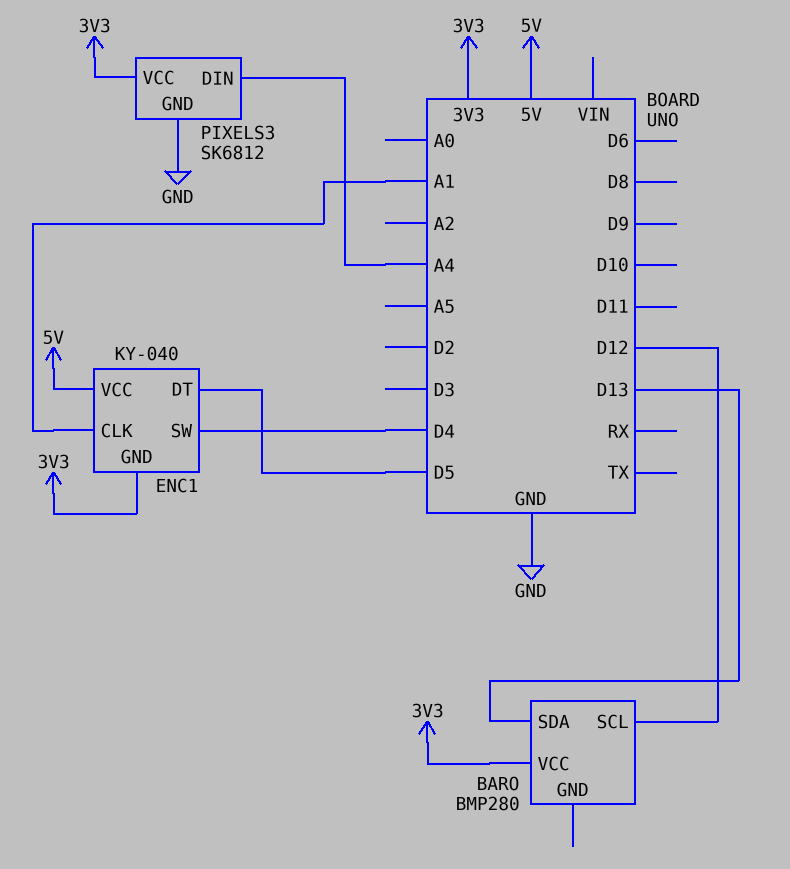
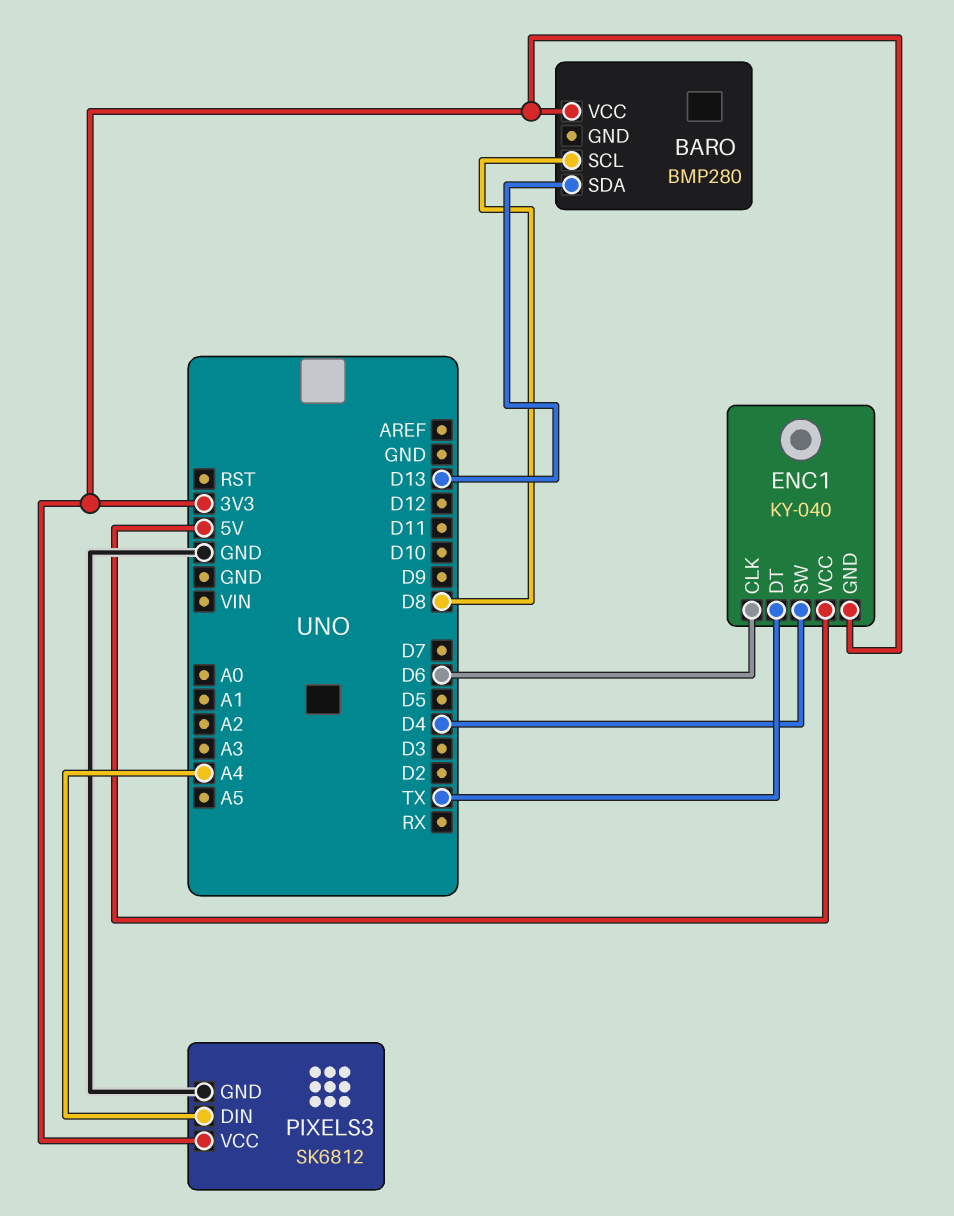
BARO pin SCL: D12 -> D8
ENC1 pin CLK: A1 -> D6
ENC1 pin DT: D5 -> TX

